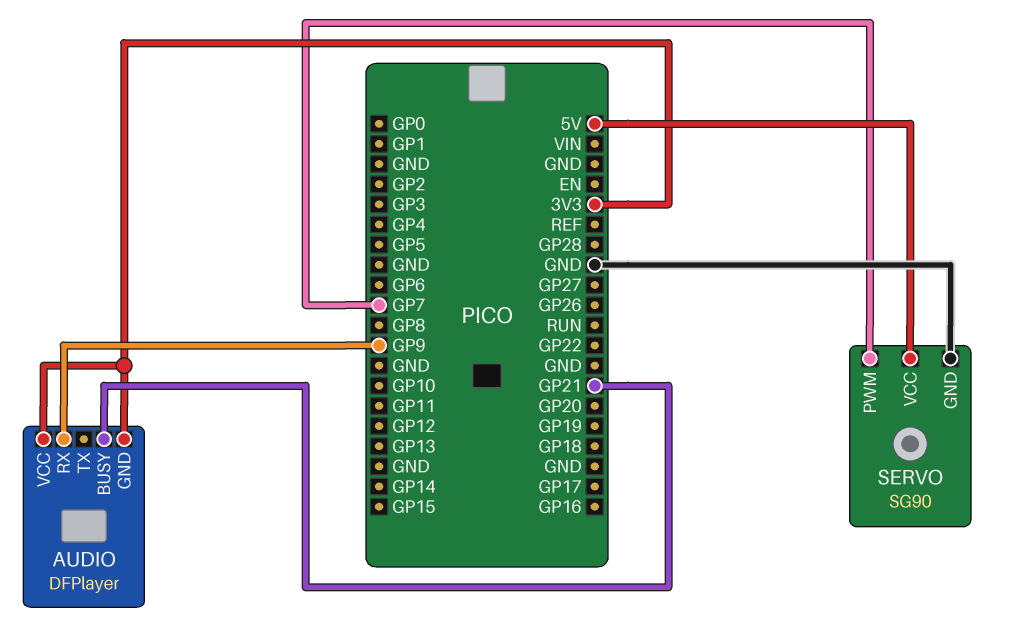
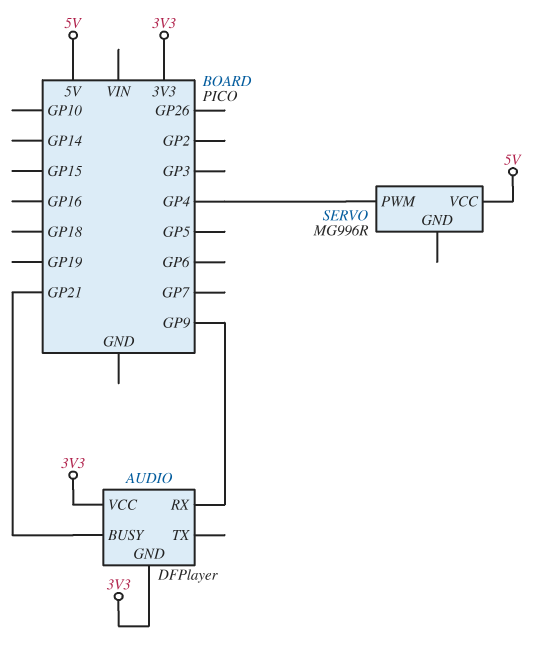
SERVO: SG90 -> MG996R
SERVO pin GND: GND -> none
SERVO pin PWM: GP7 -> GP4

